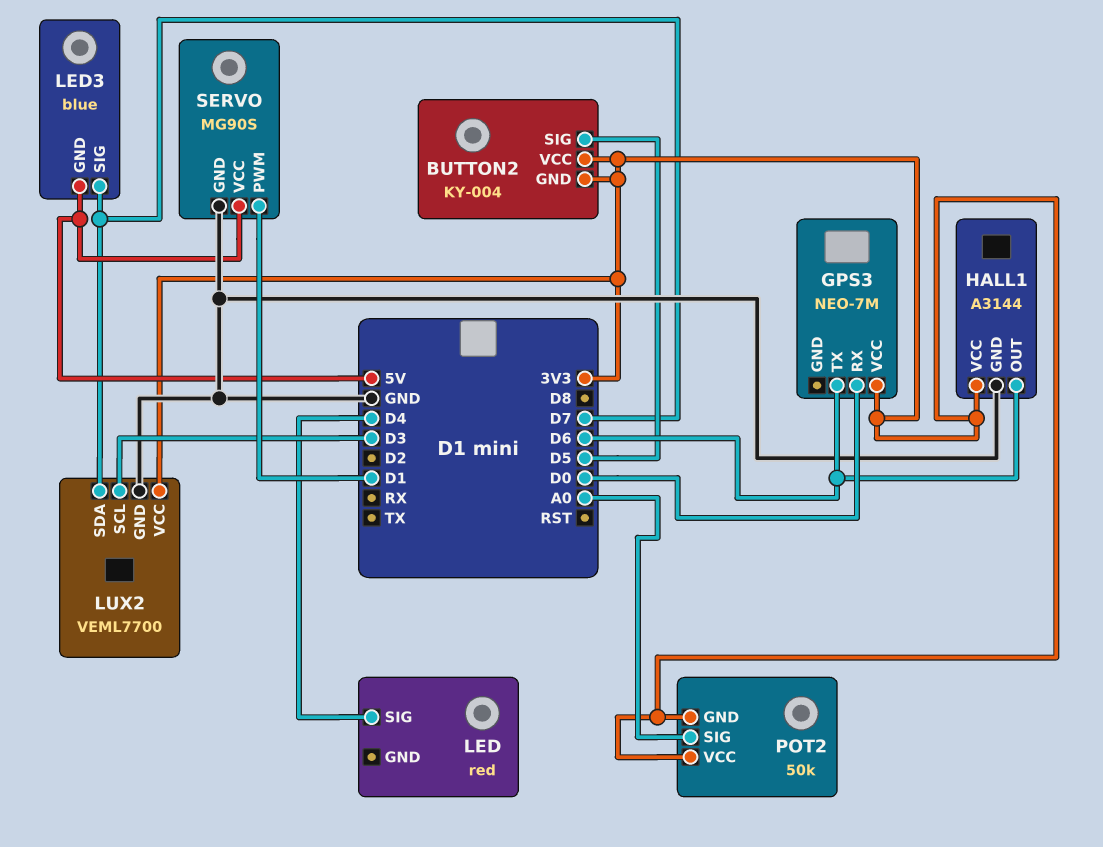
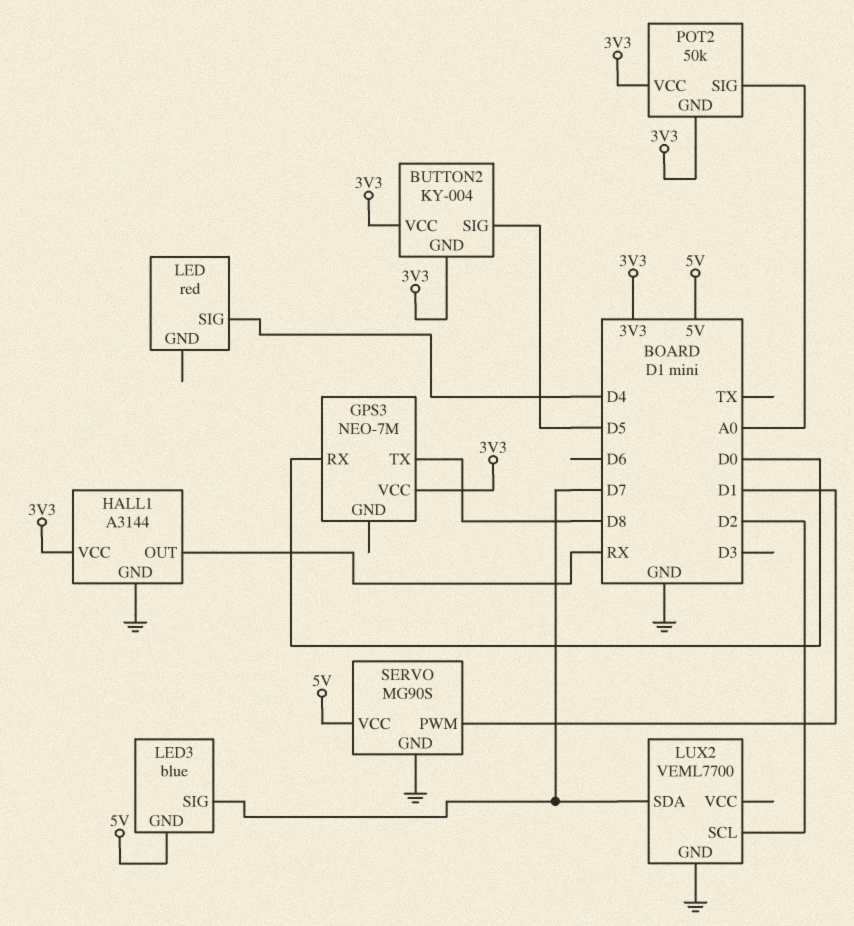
GPS3 pin TX: D6 -> D8
HALL1 pin OUT: D6 -> RX
LUX2 pin SCL: D3 -> D2
LUX2 pin VCC: 3V3 -> none

